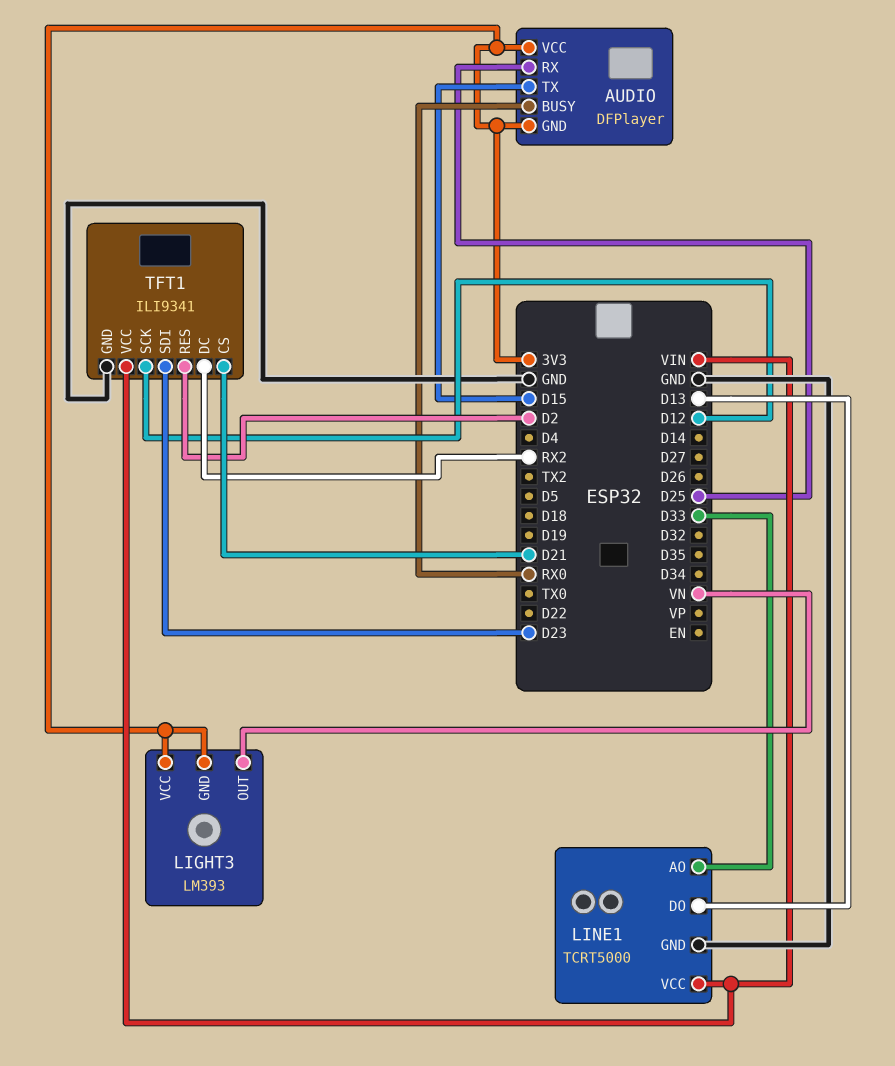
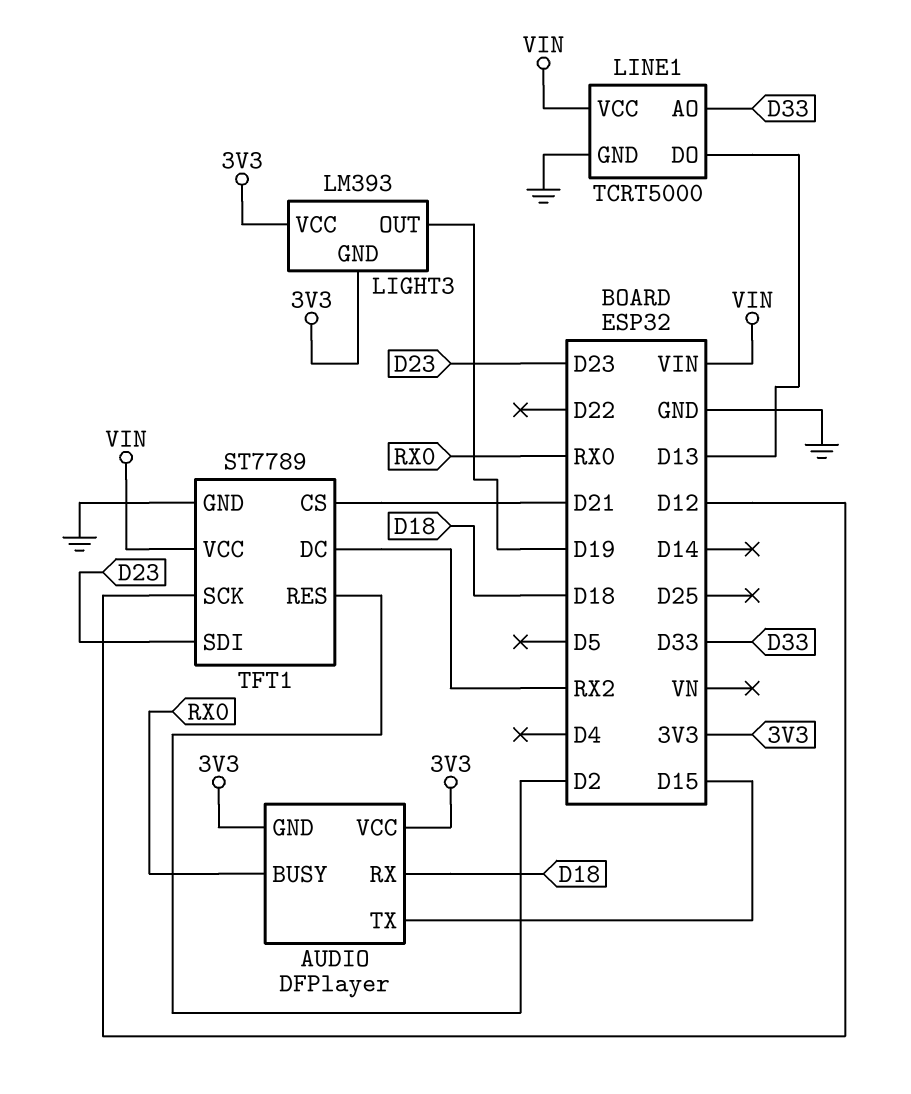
AUDIO pin RX: D25 -> D18
LIGHT3 pin OUT: VN -> D19
TFT1: ILI9341 -> ST7789

